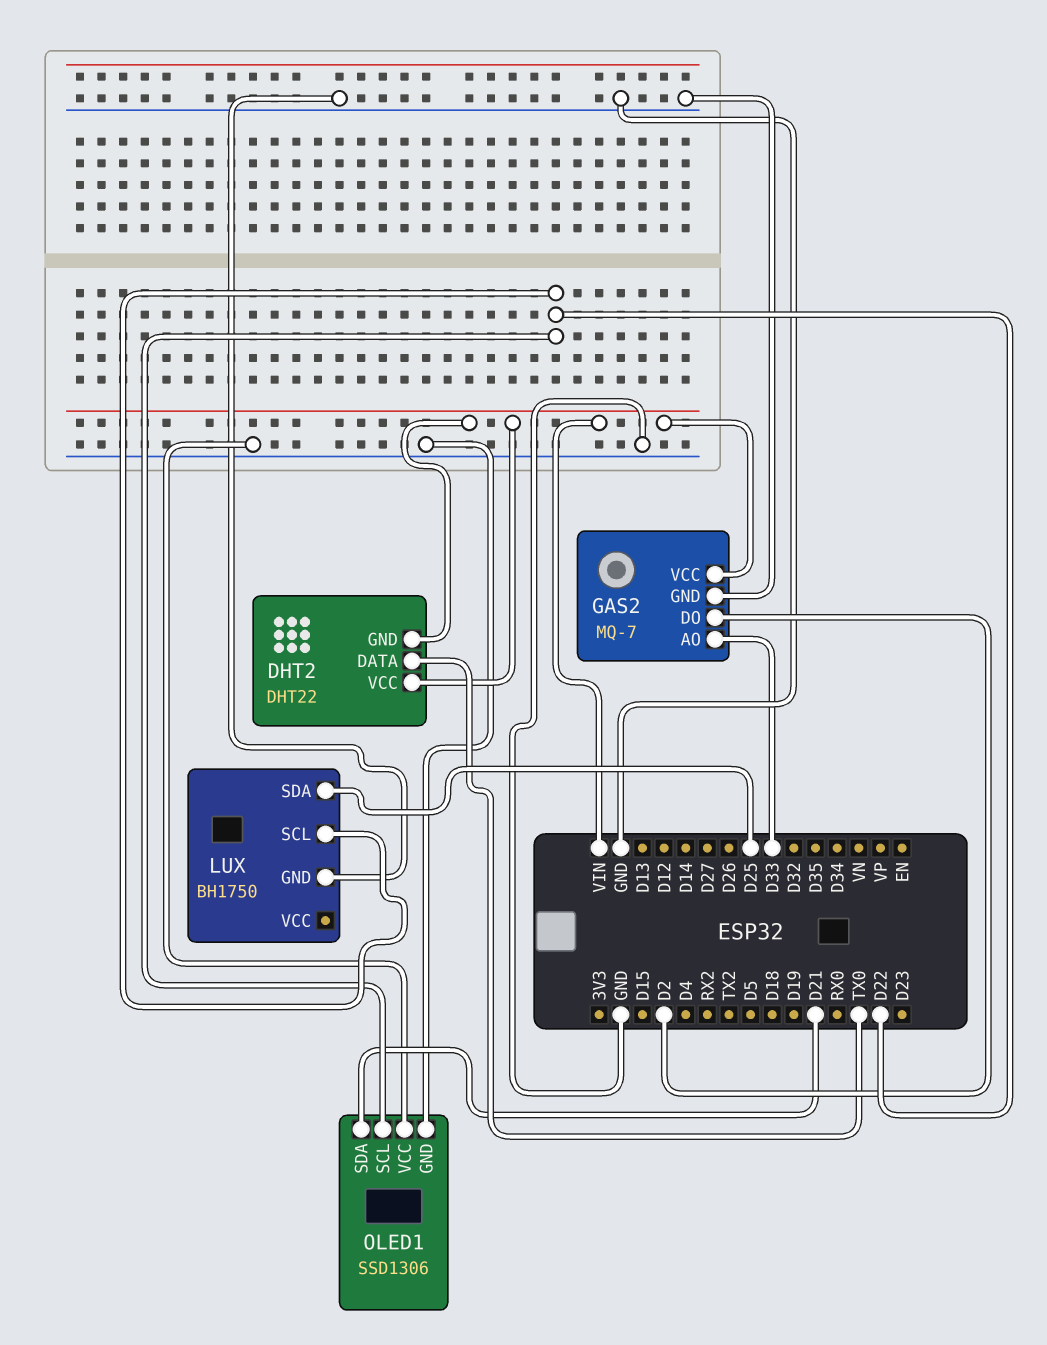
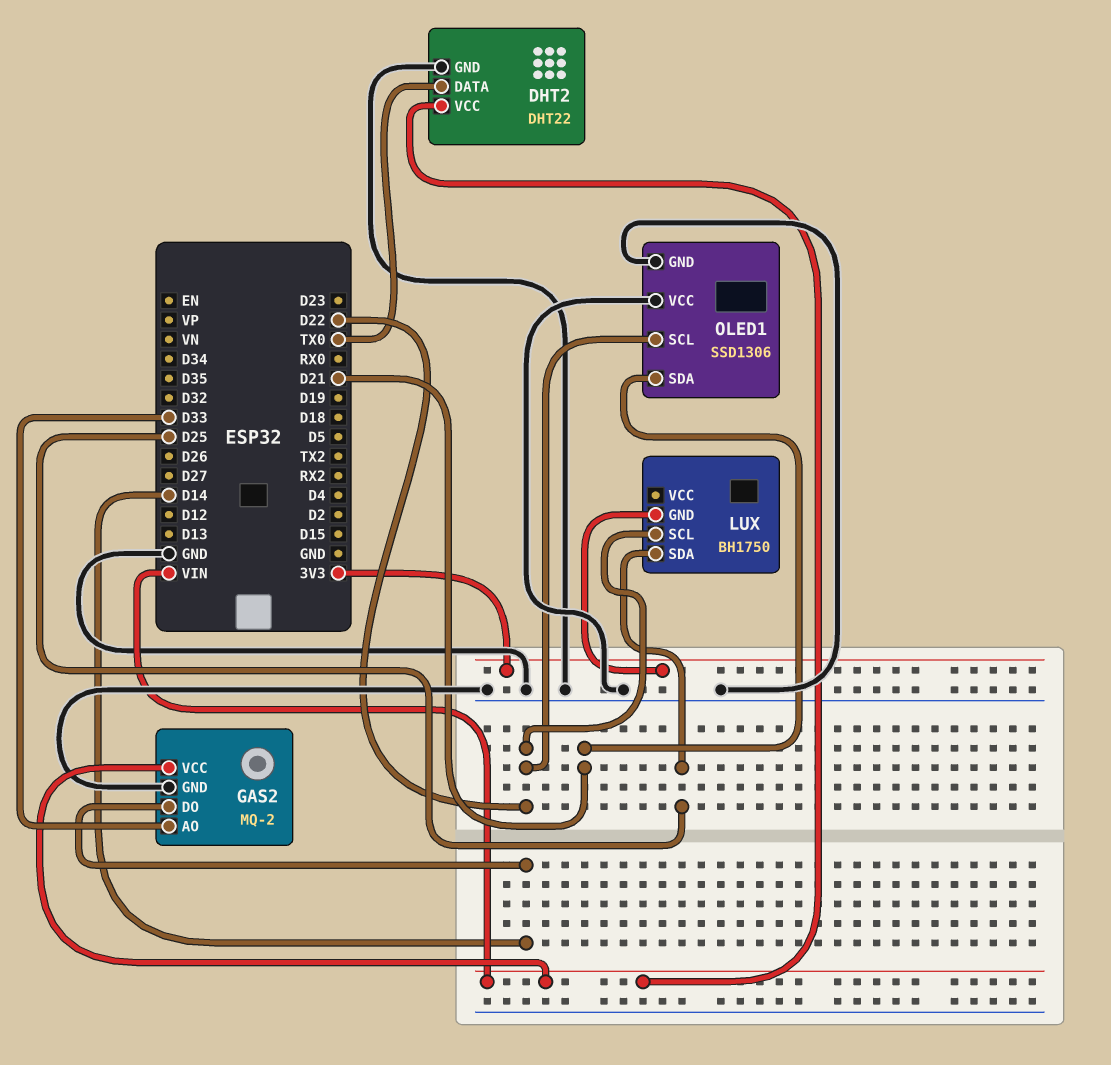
DHT2 pin GND: VIN -> GND
GAS2: MQ-7 -> MQ-2
GAS2 pin DO: D2 -> D14
LUX pin GND: GND -> 3V3

